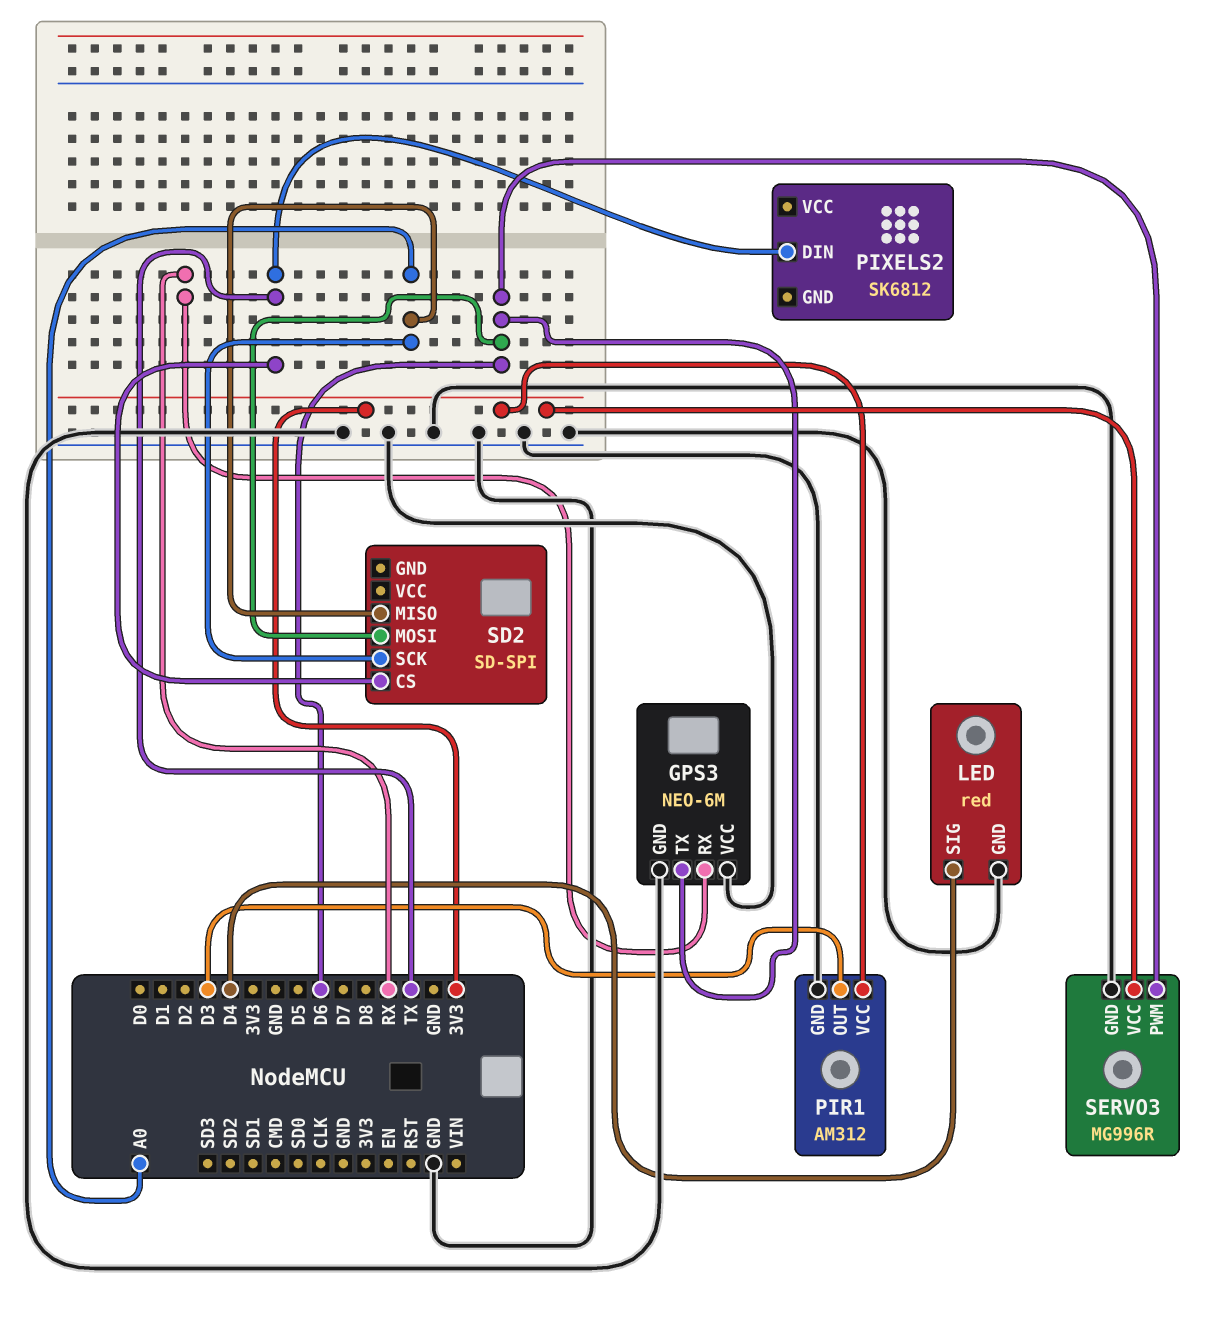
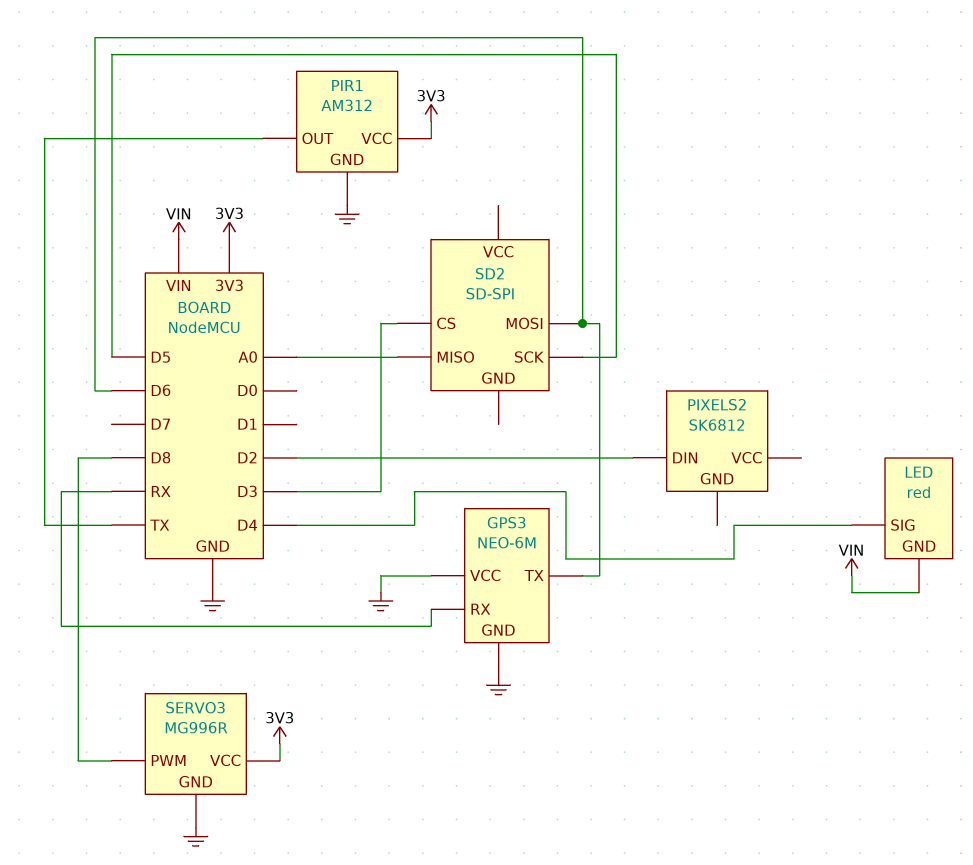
LED pin GND: GND -> VIN
PIR1 pin OUT: D3 -> TX
PIXELS2 pin DIN: TX -> D2
SD2 pin CS: TX -> D3
SD2 pin SCK: A0 -> D5
SERVO3 pin PWM: D6 -> D8

